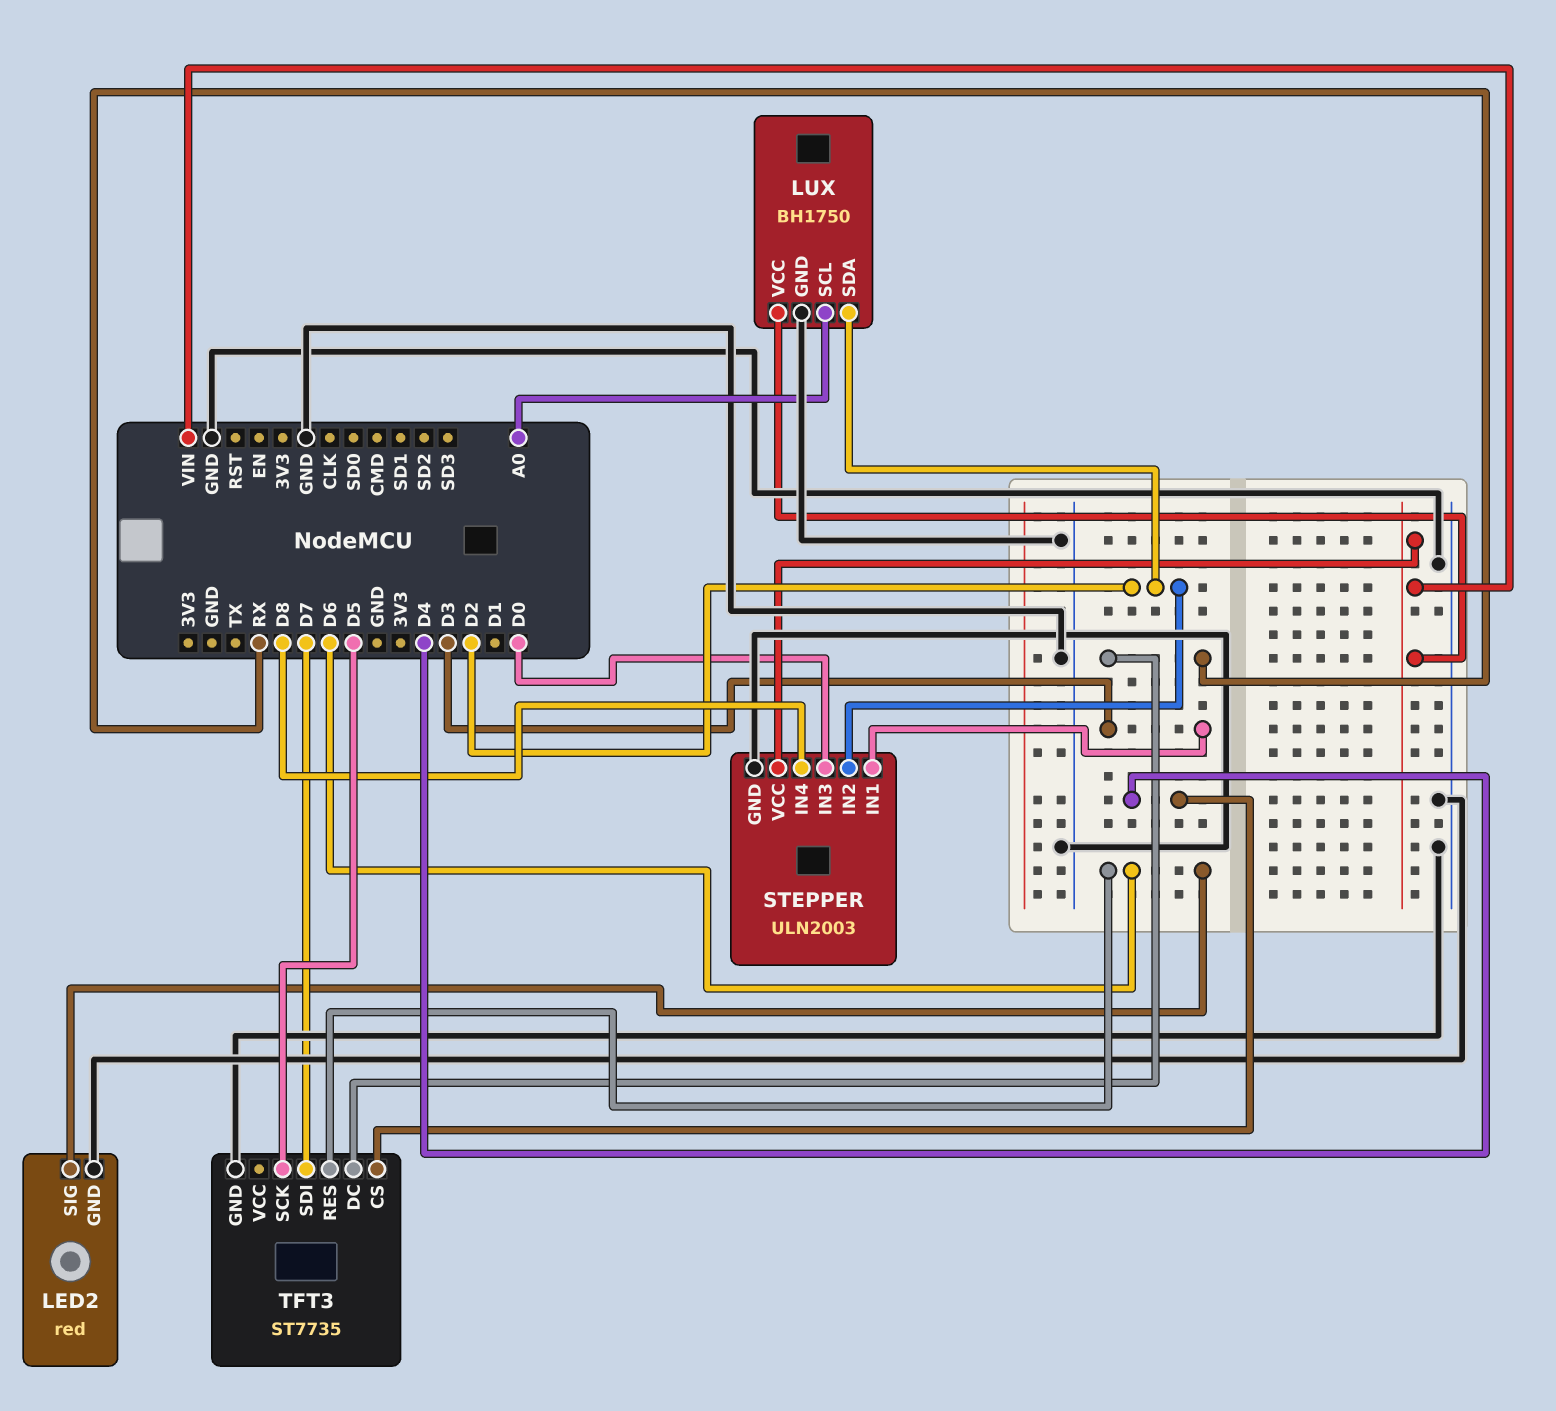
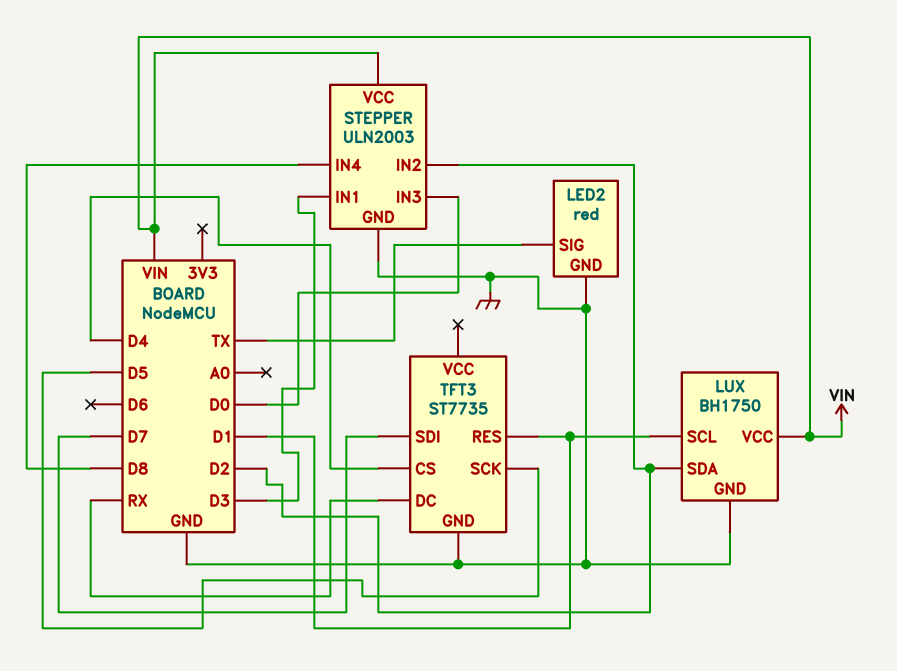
LED2 pin SIG: D6 -> TX
LUX pin SCL: A0 -> D1
TFT3 pin RES: D6 -> D1

